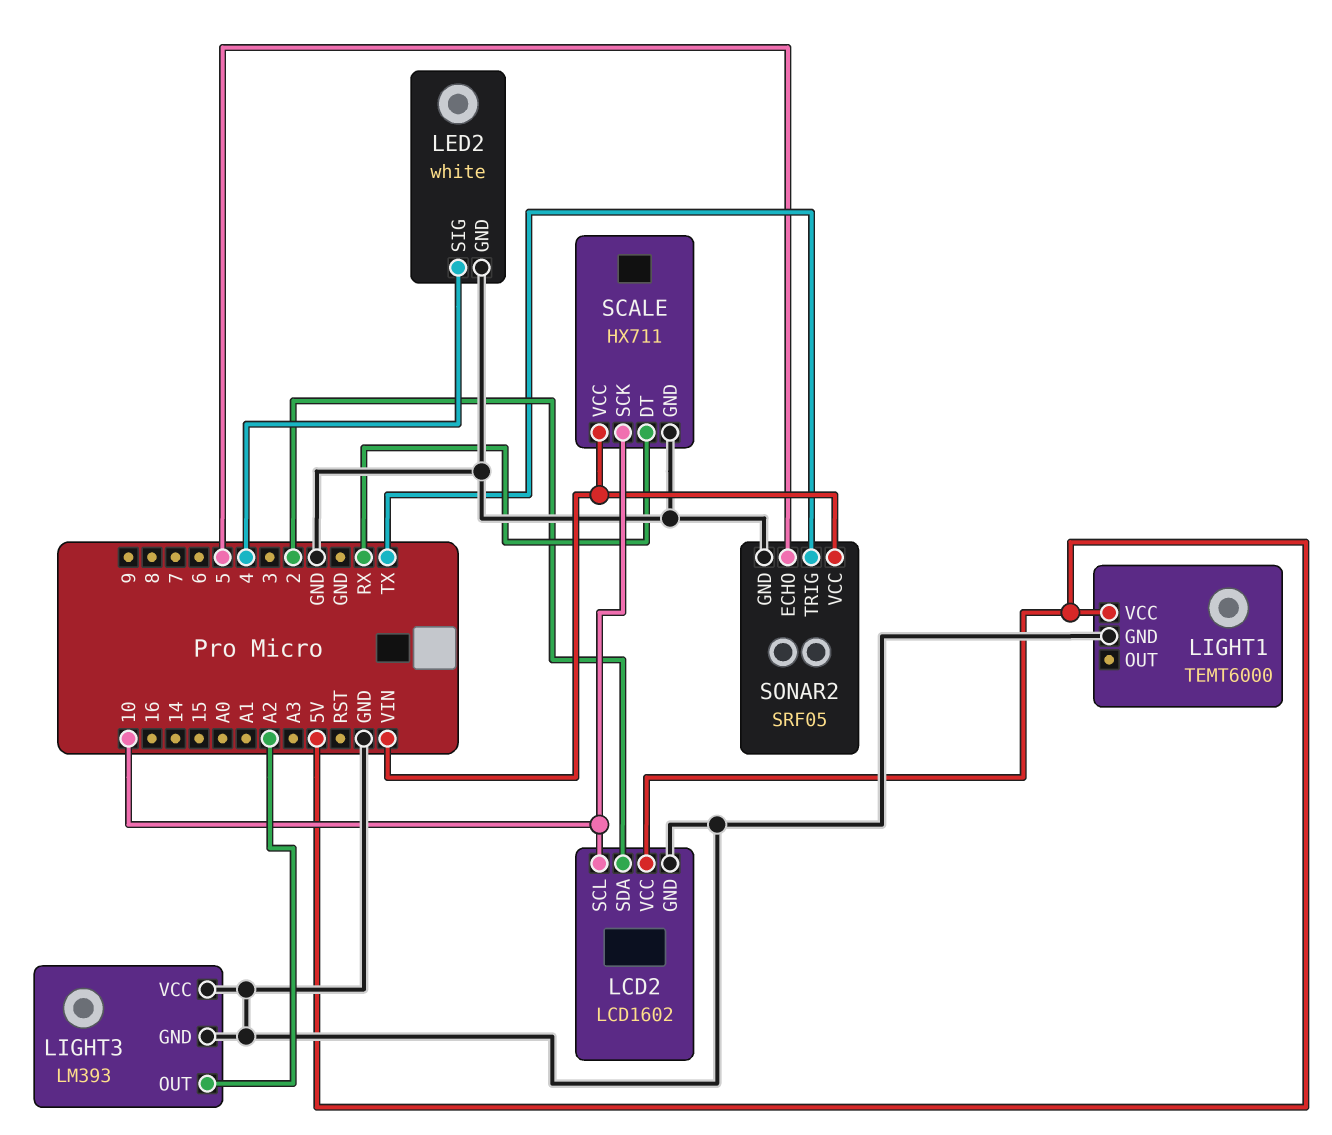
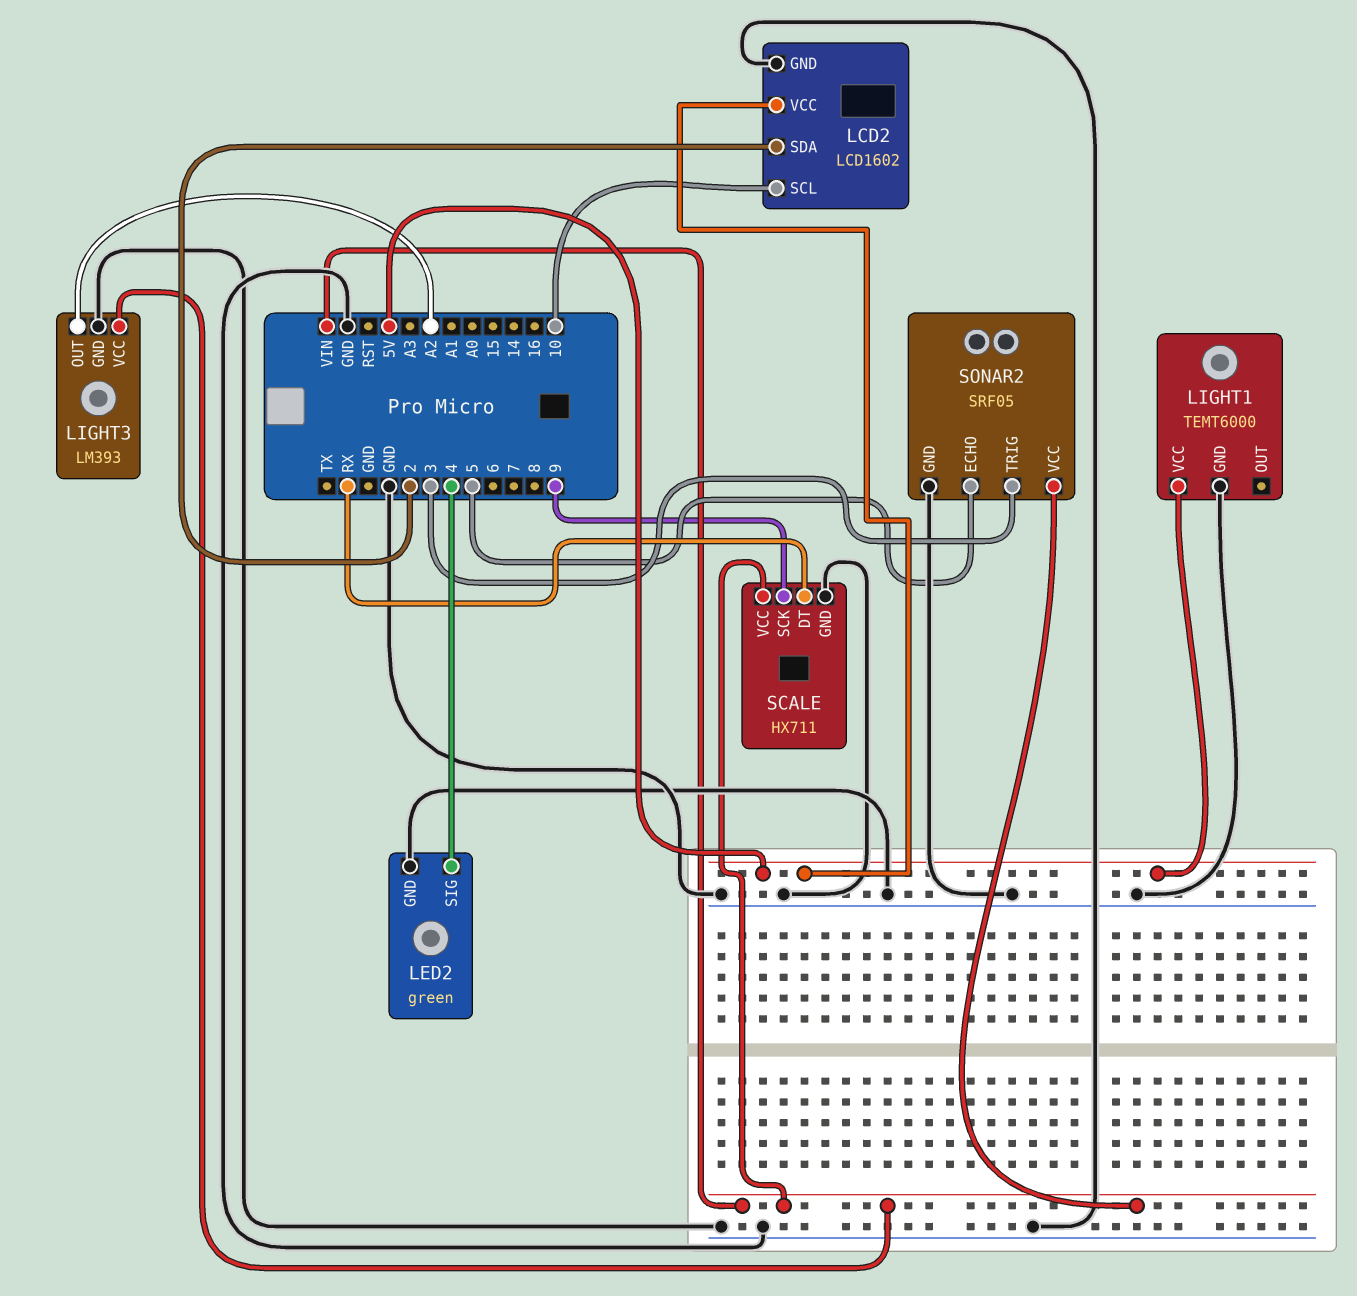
LED2: white -> green
LIGHT3 pin VCC: GND -> VIN
SCALE pin SCK: 10 -> 9
SONAR2 pin TRIG: TX -> 3

